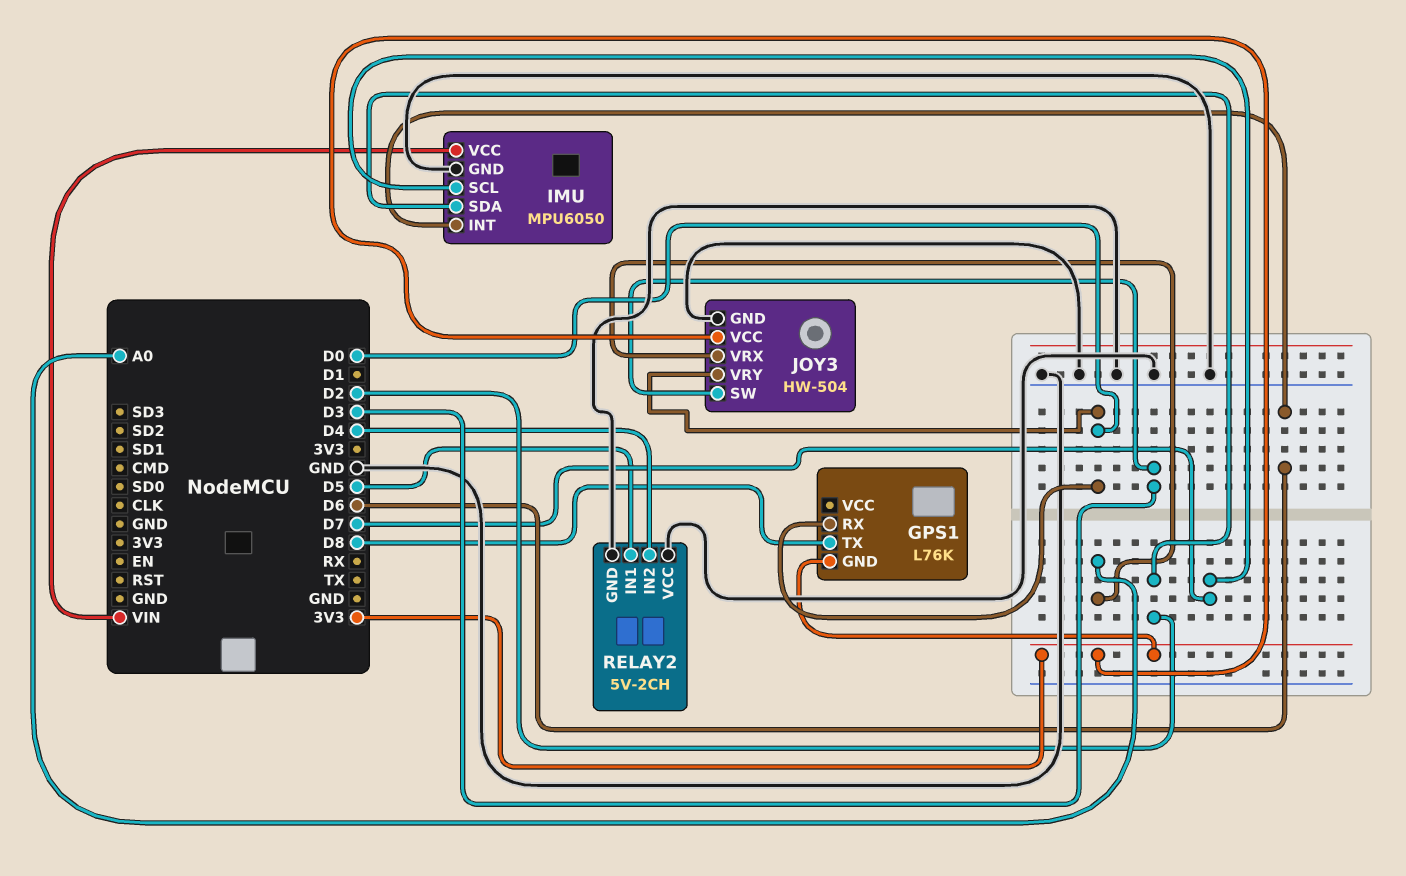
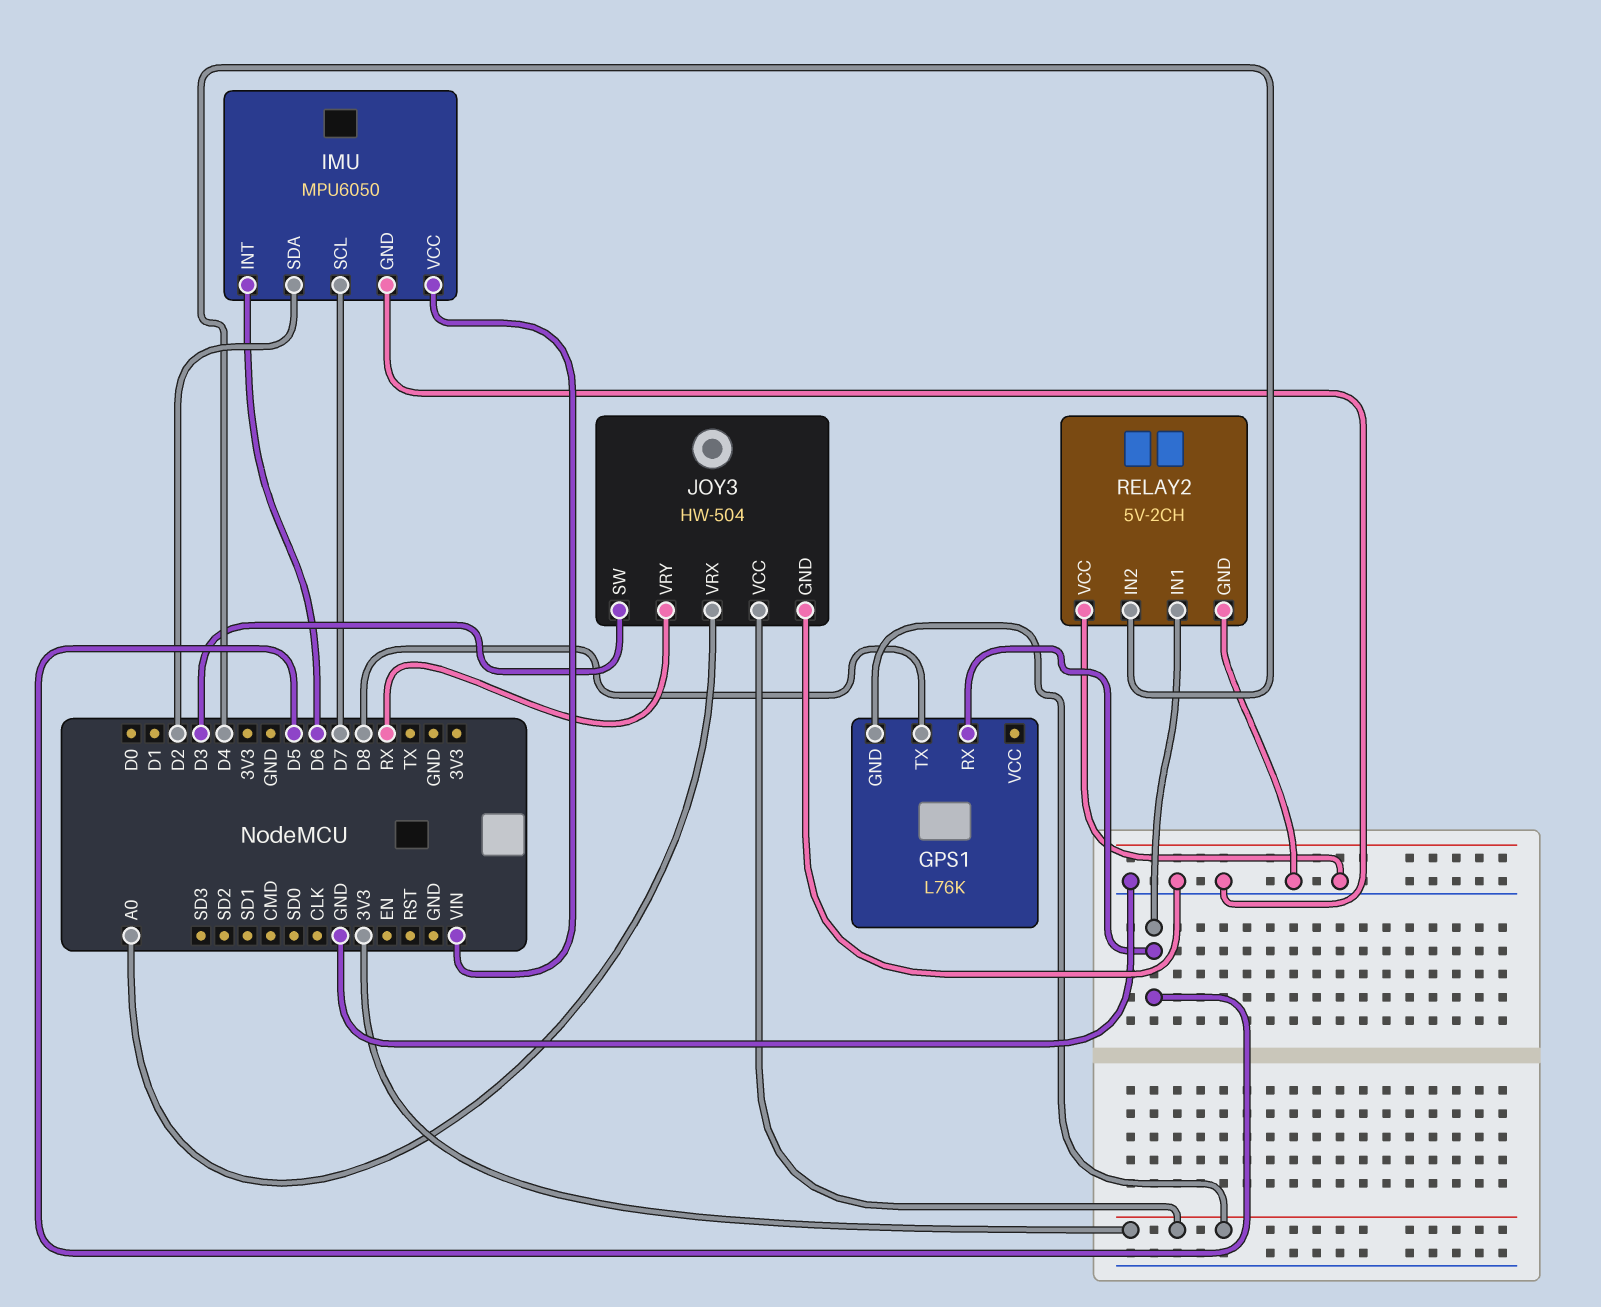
GPS1 pin RX: D0 -> D5
JOY3 pin VRY: D0 -> RX

